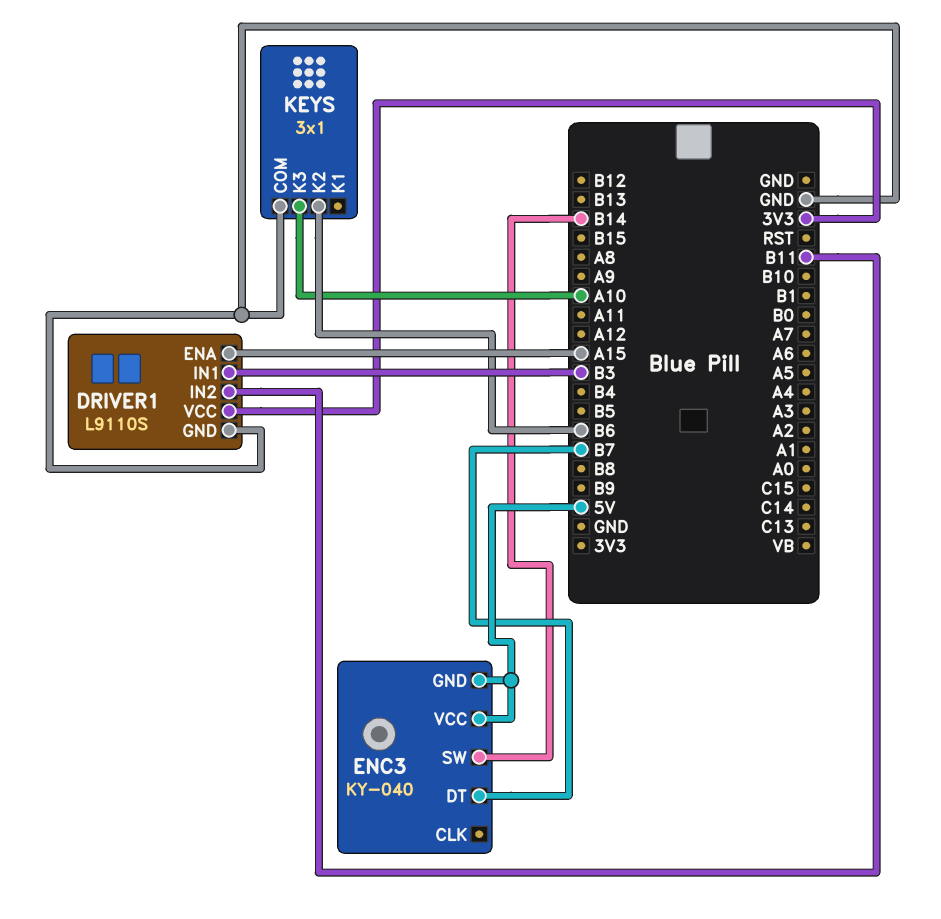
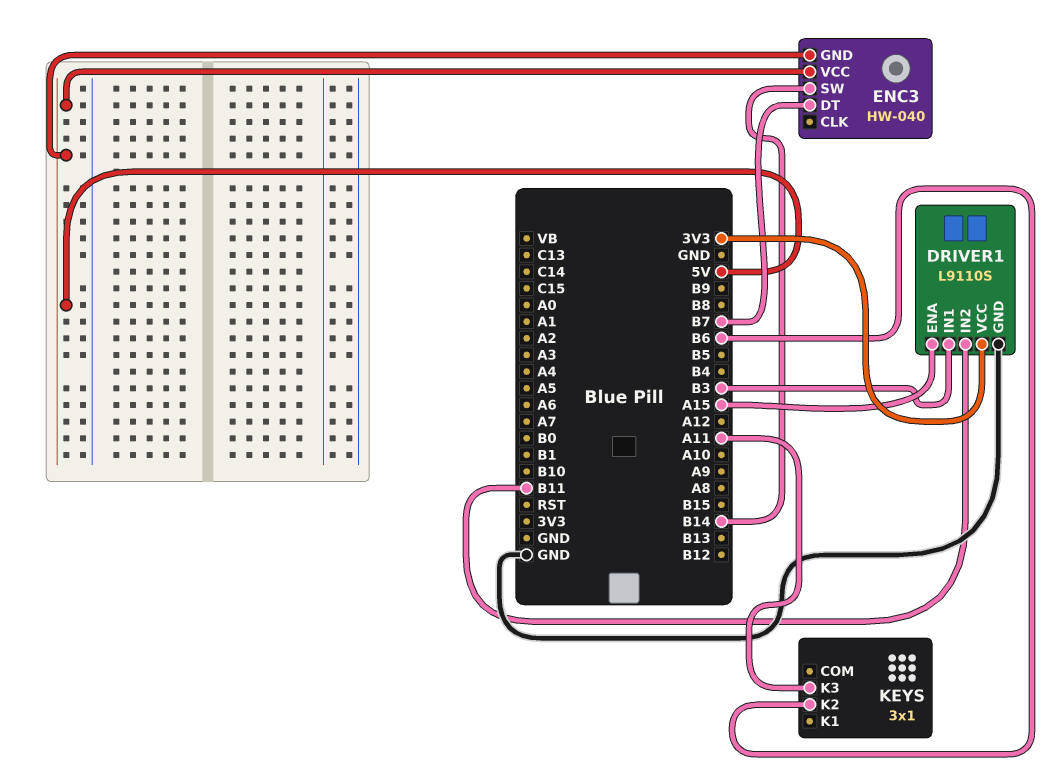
ENC3: KY-040 -> HW-040
KEYS pin COM: GND -> none
KEYS pin K3: A10 -> A11

